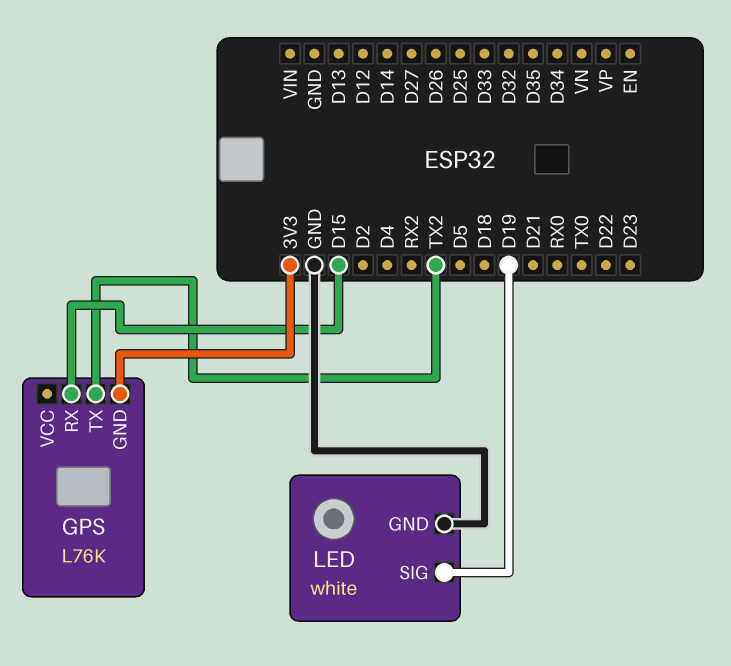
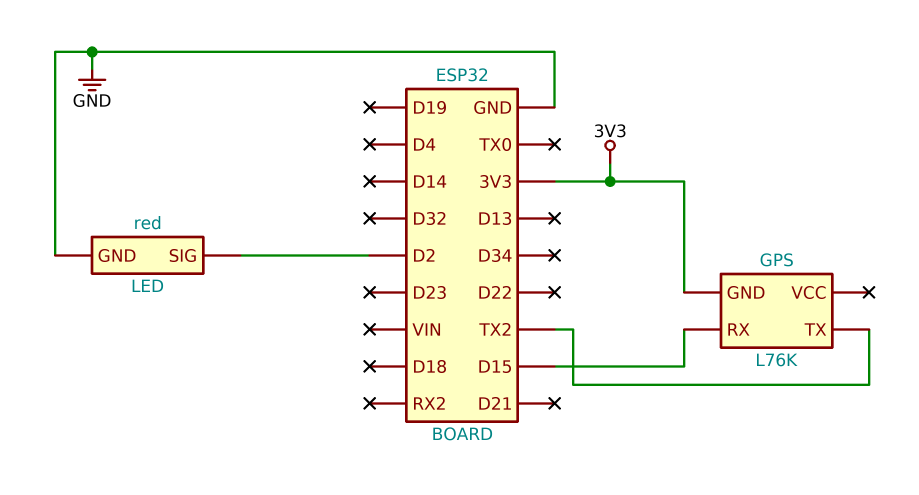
LED: white -> red
LED pin SIG: D19 -> D2

